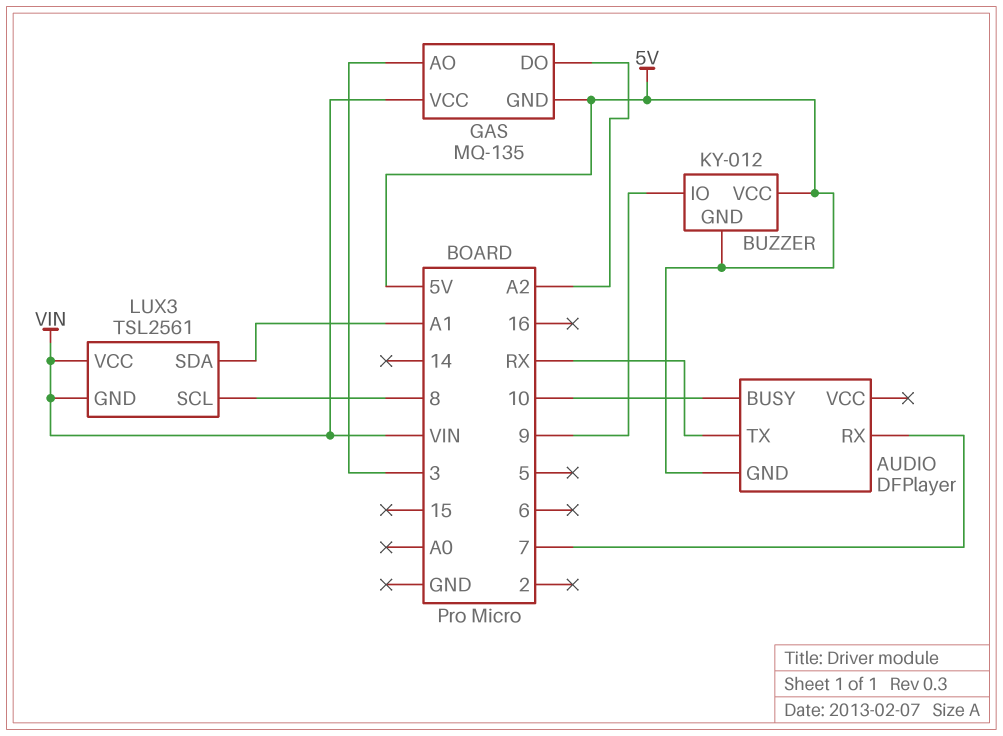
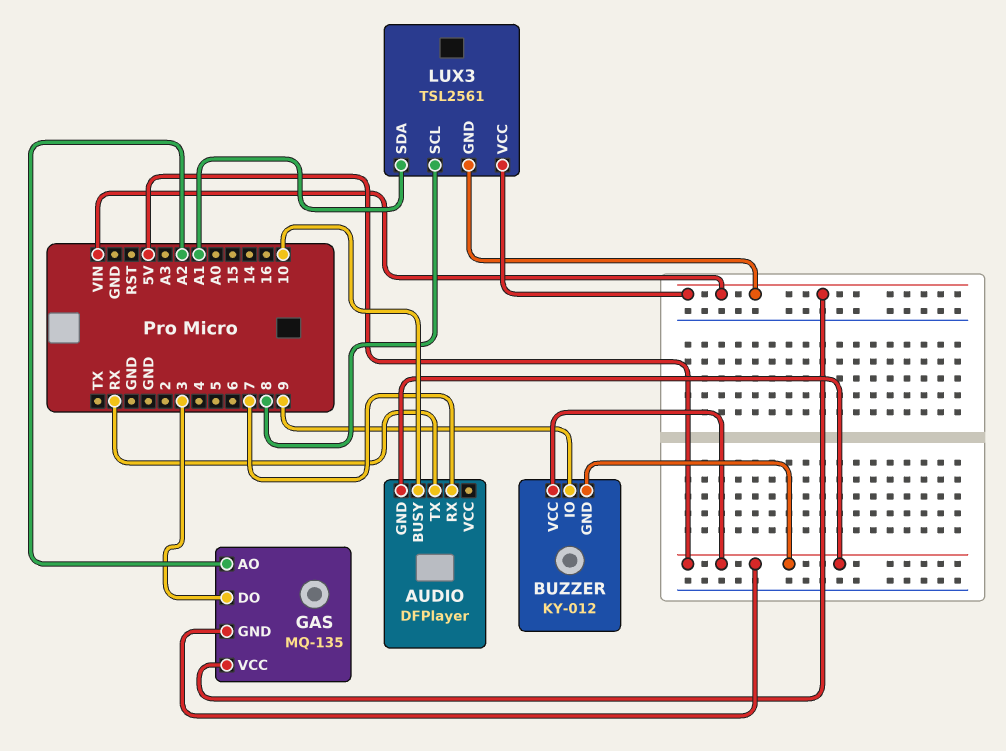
GAS pin AO: 3 -> A2
GAS pin DO: A2 -> 3

